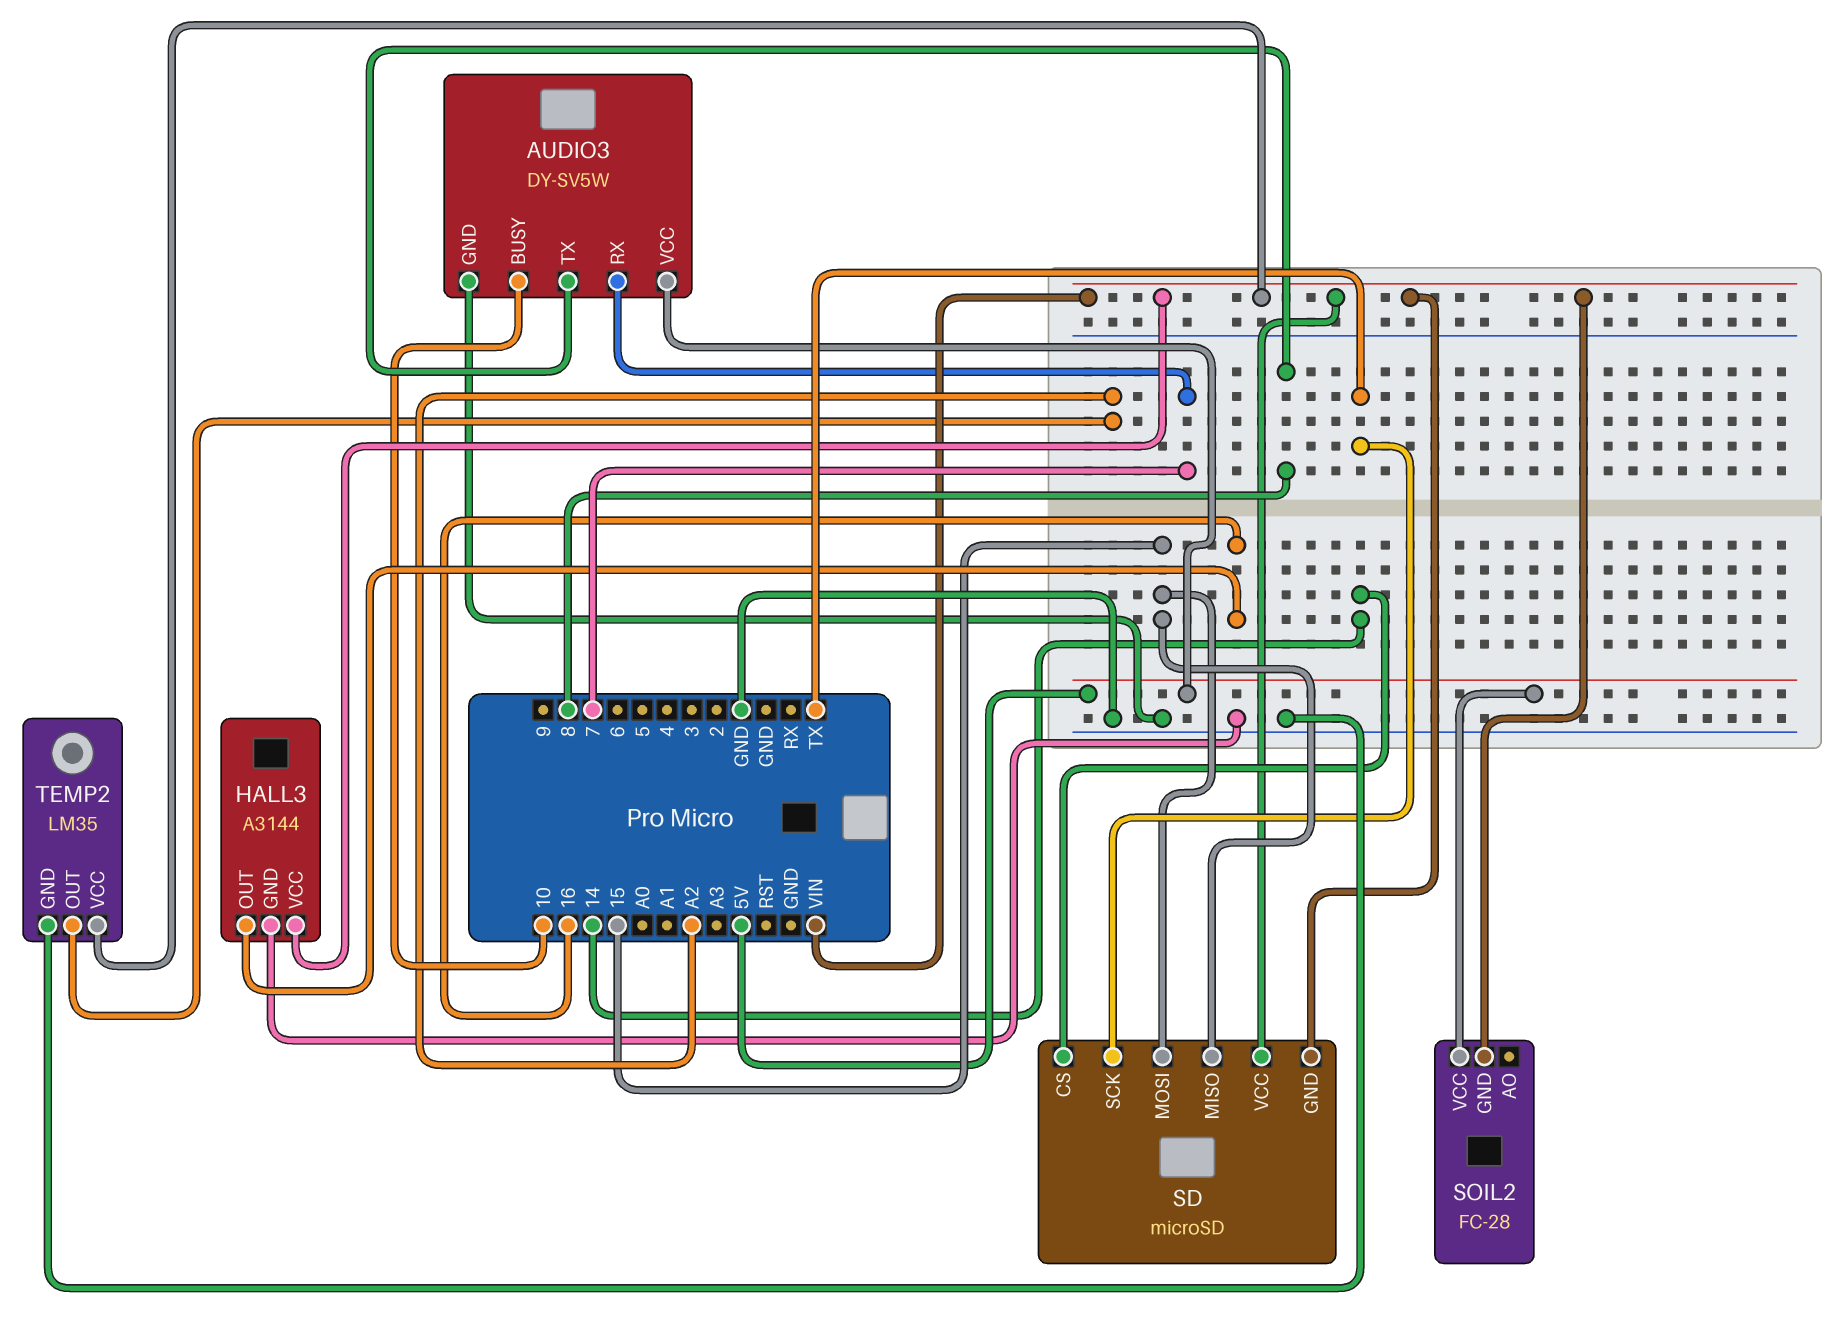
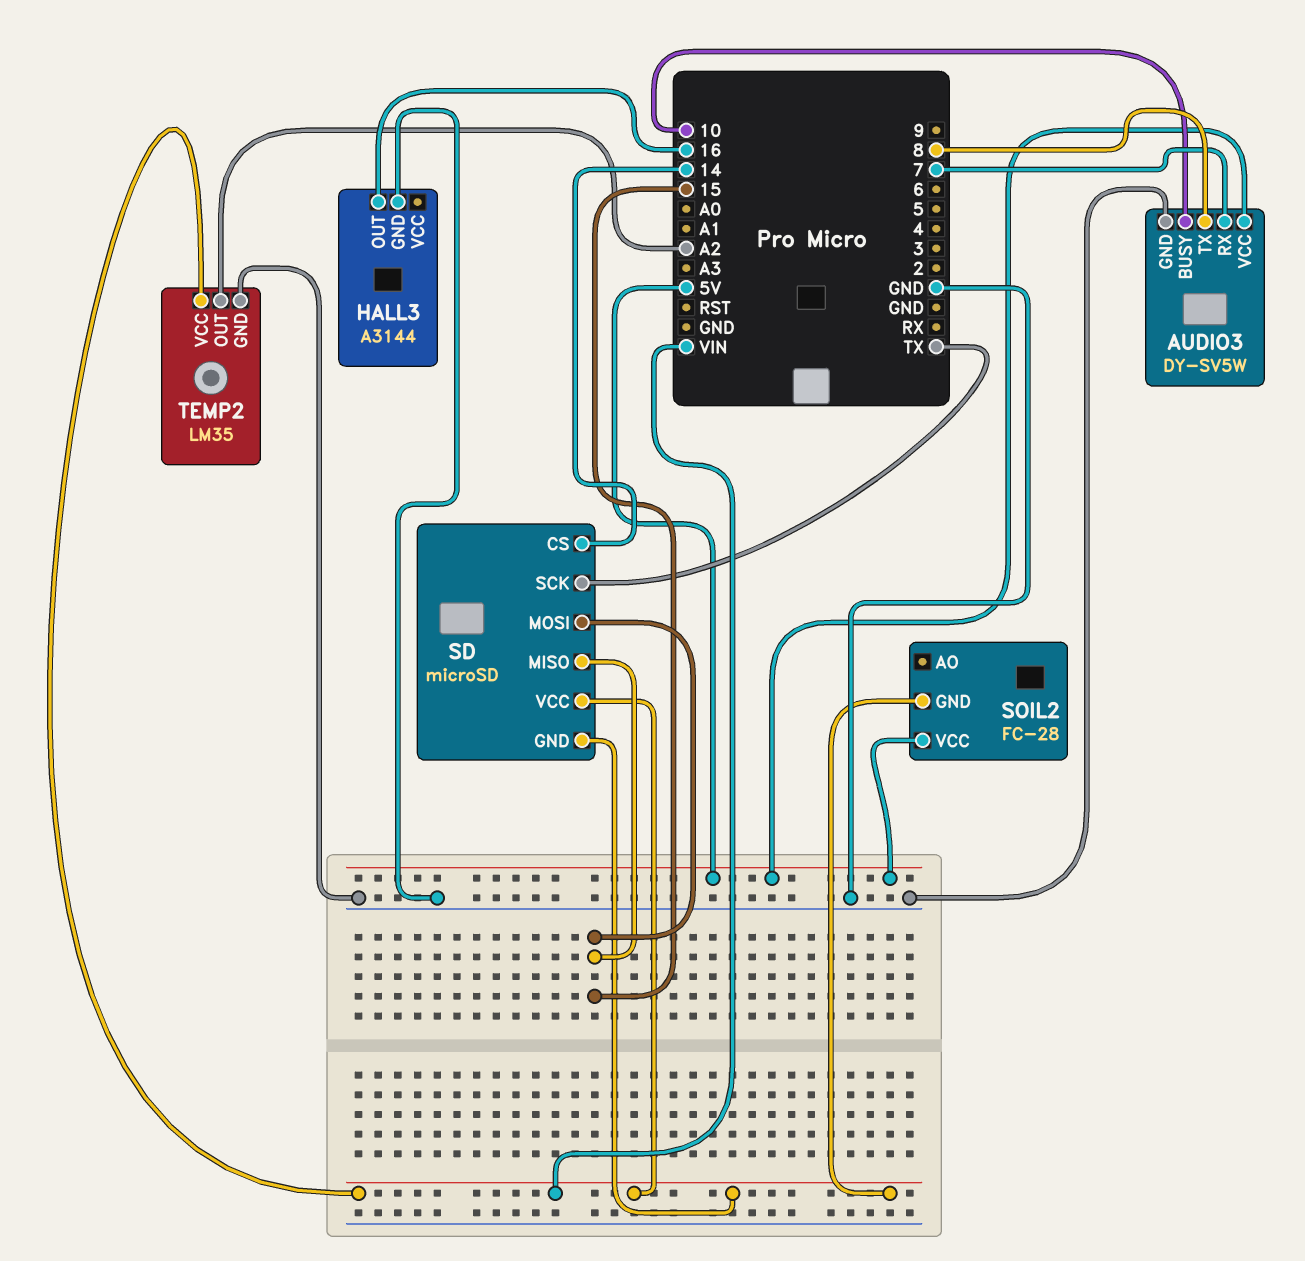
HALL3 pin VCC: VIN -> none

